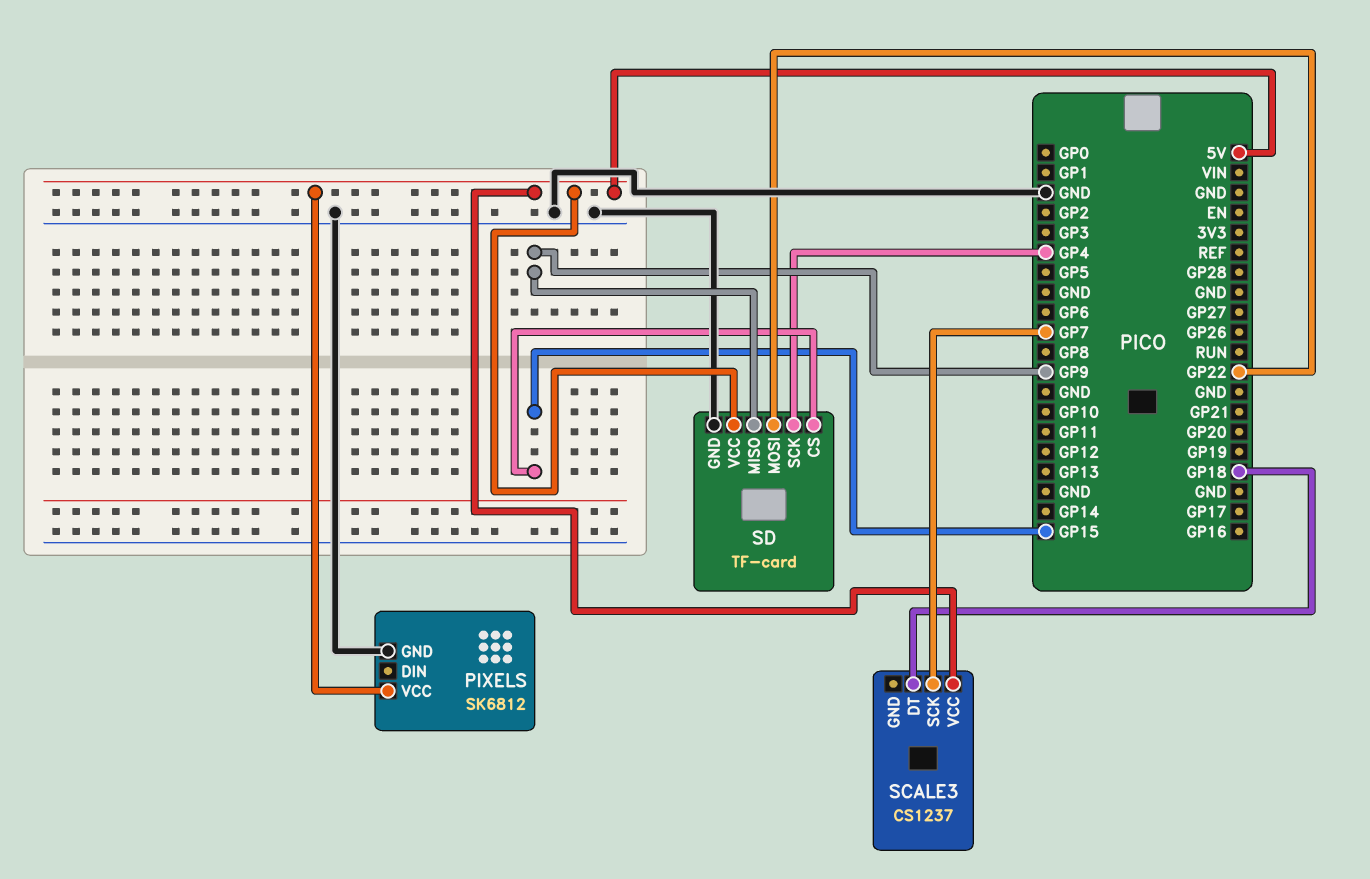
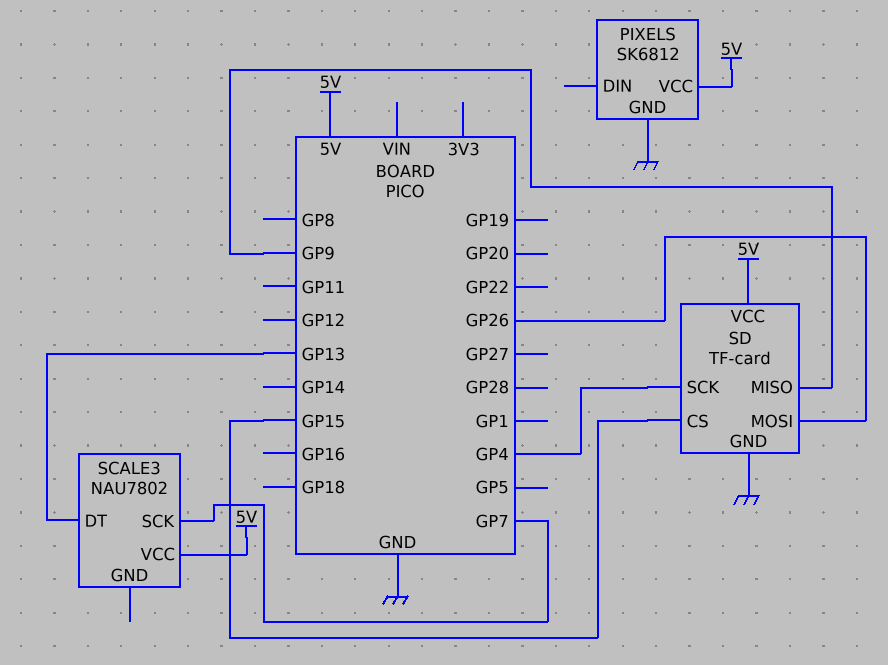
SCALE3: CS1237 -> NAU7802
SCALE3 pin DT: GP18 -> GP13
SD pin MOSI: GP22 -> GP26

